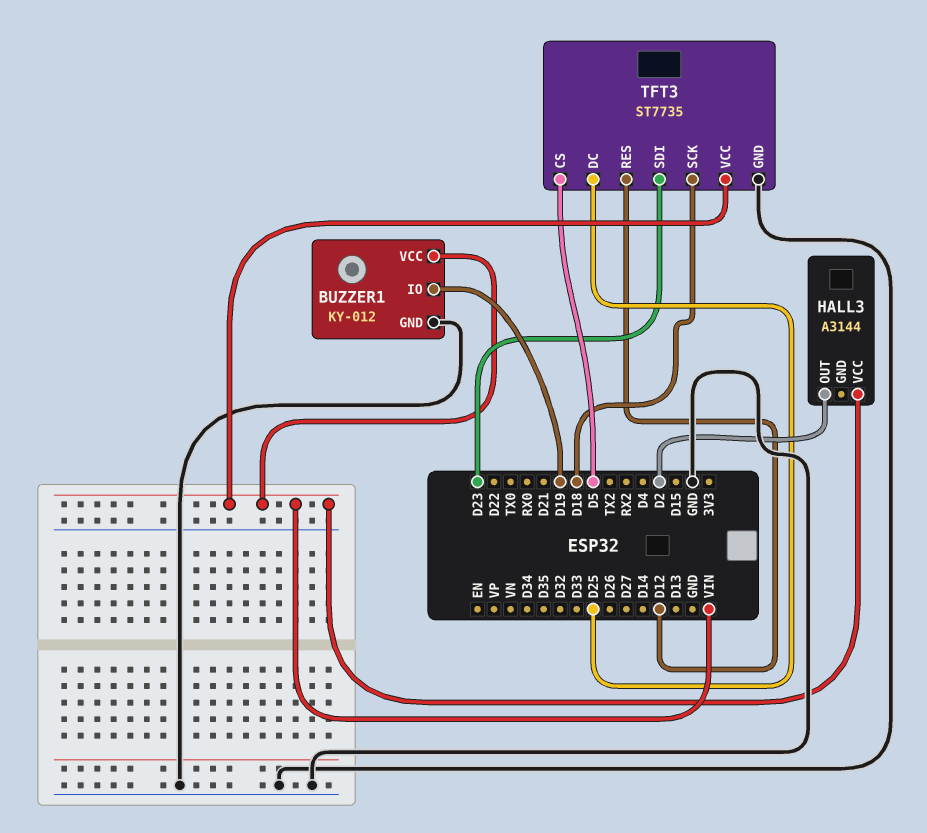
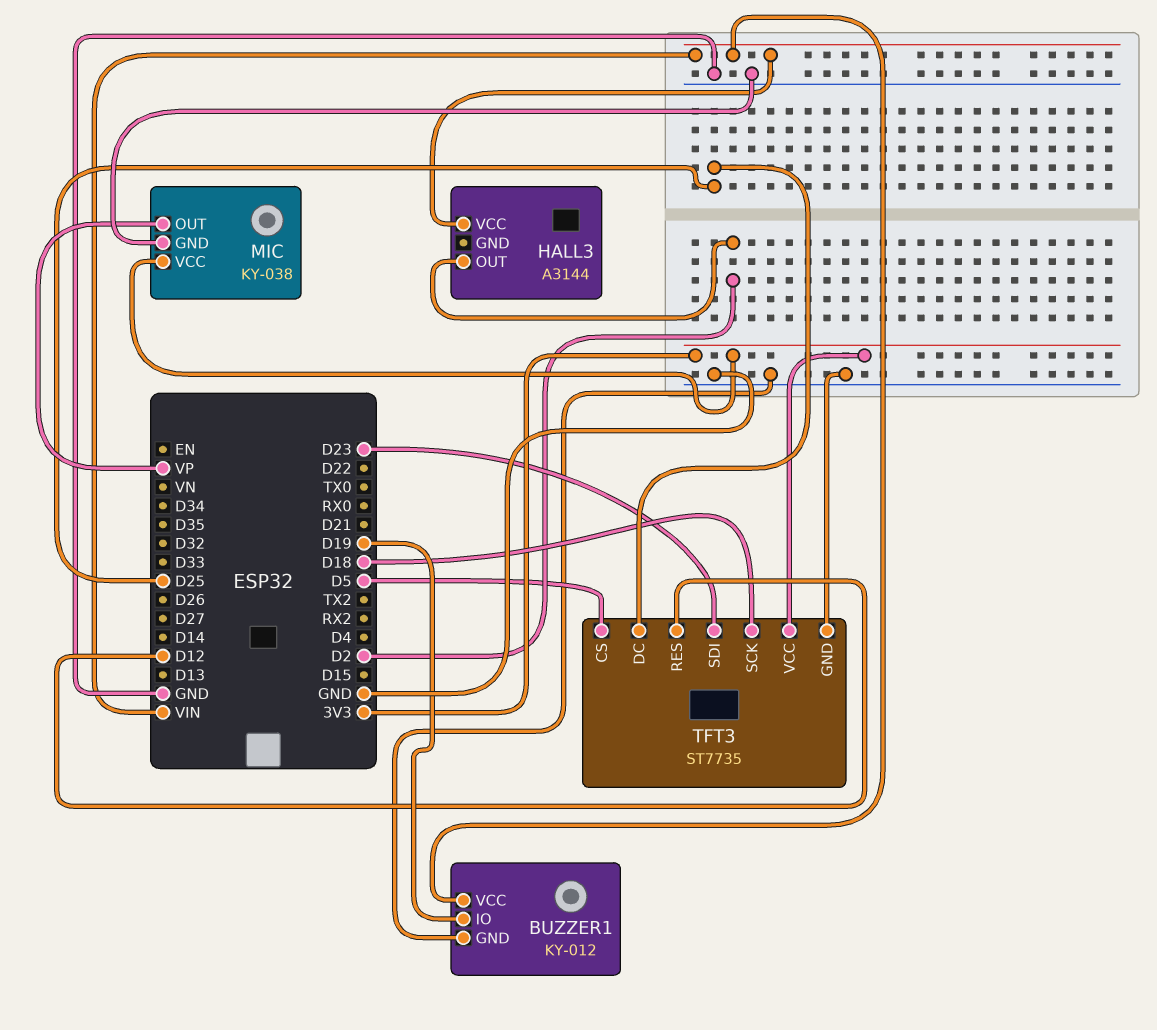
MIC: none -> KY-038
MIC pin GND: none -> GND
MIC pin OUT: none -> VP
MIC pin VCC: none -> 3V3
TFT3 pin VCC: VIN -> 3V3

